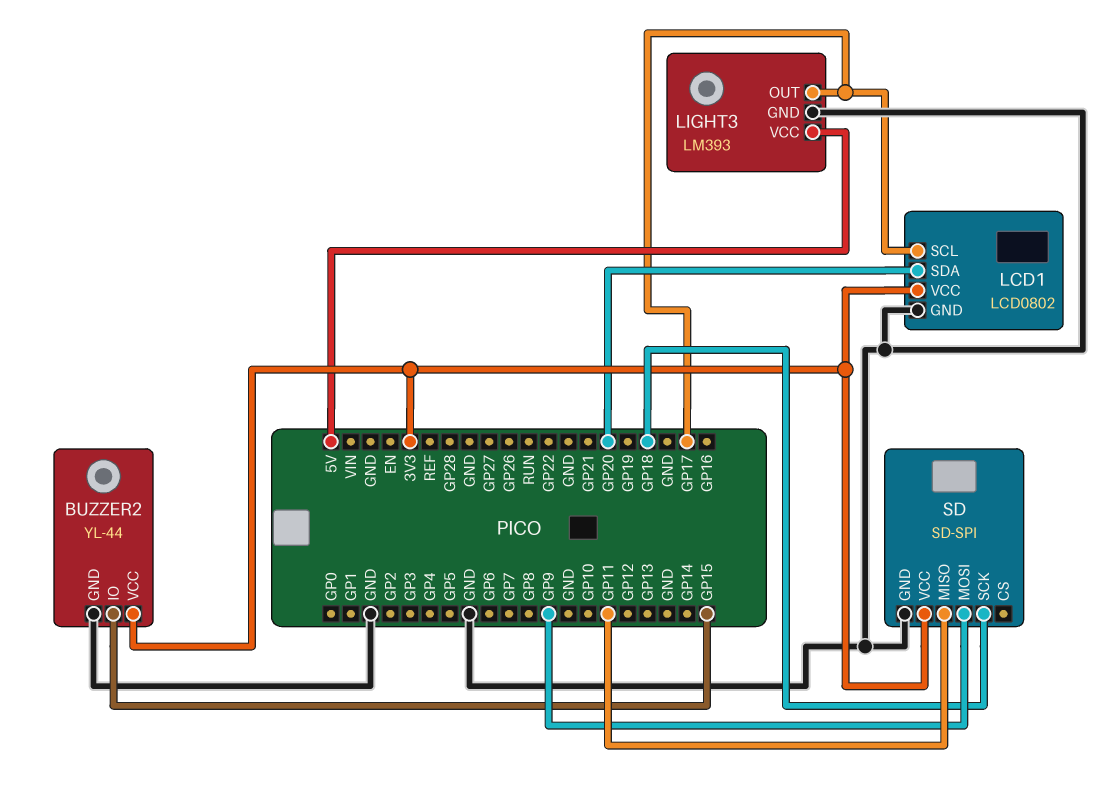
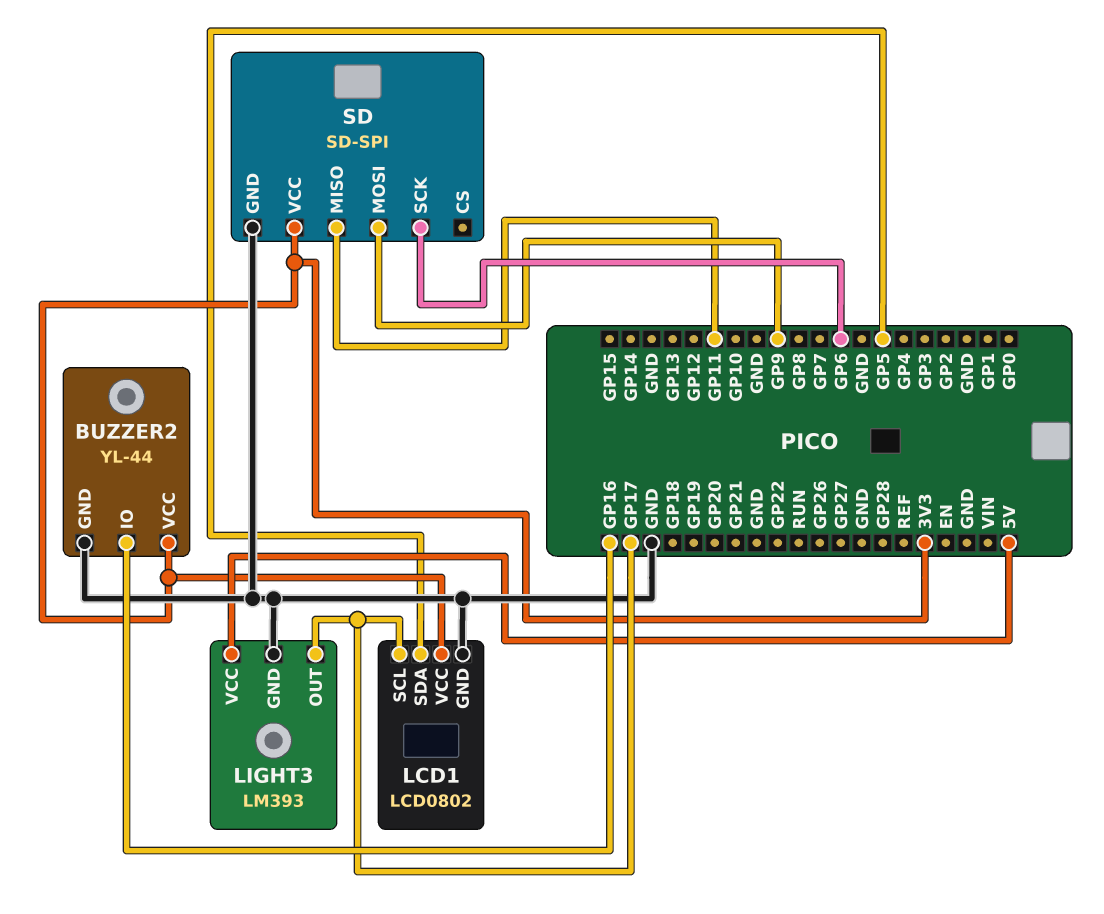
BUZZER2 pin IO: GP15 -> GP16
LCD1 pin SDA: GP20 -> GP5
SD pin SCK: GP18 -> GP6

